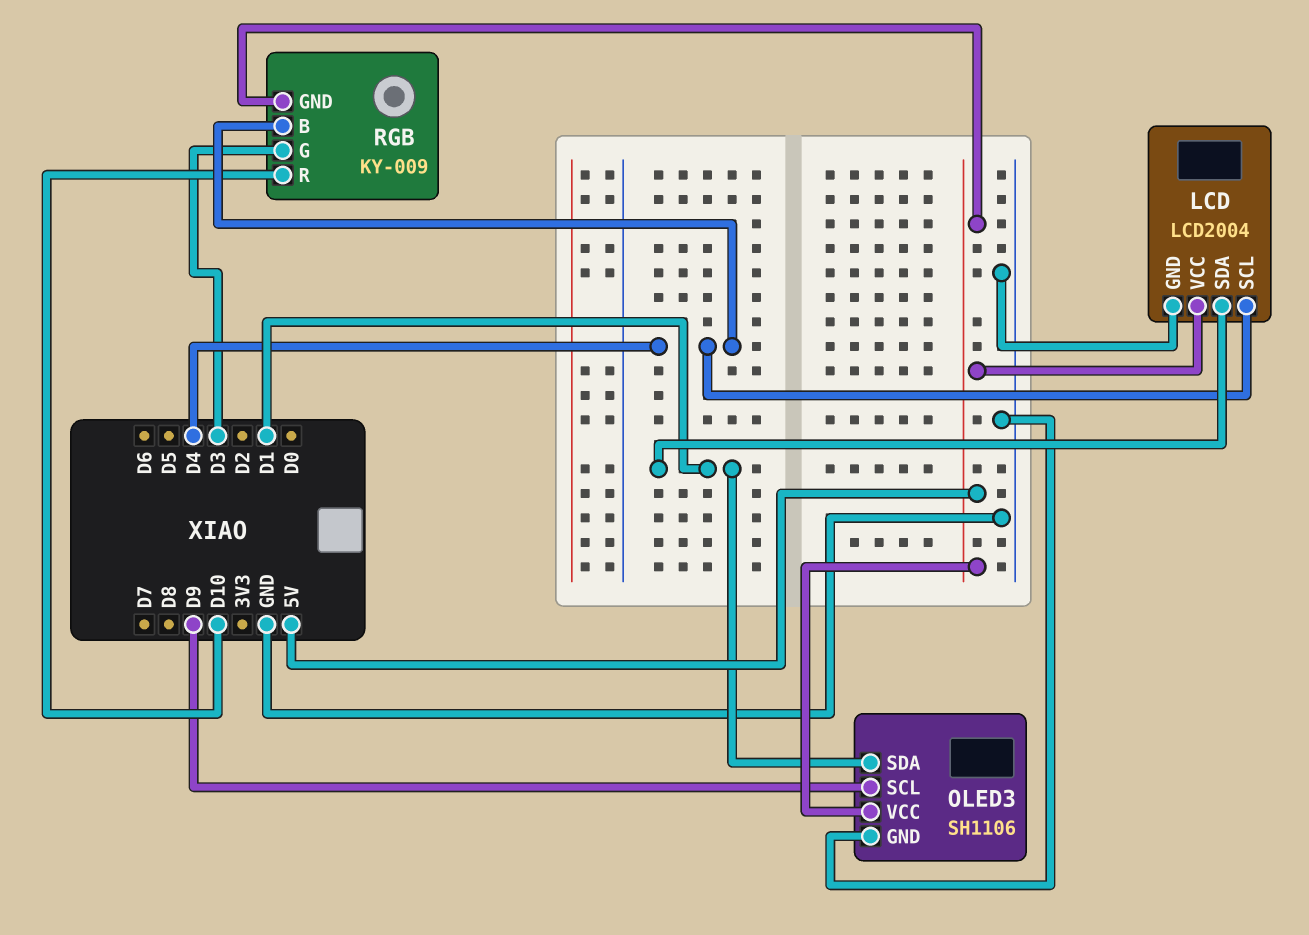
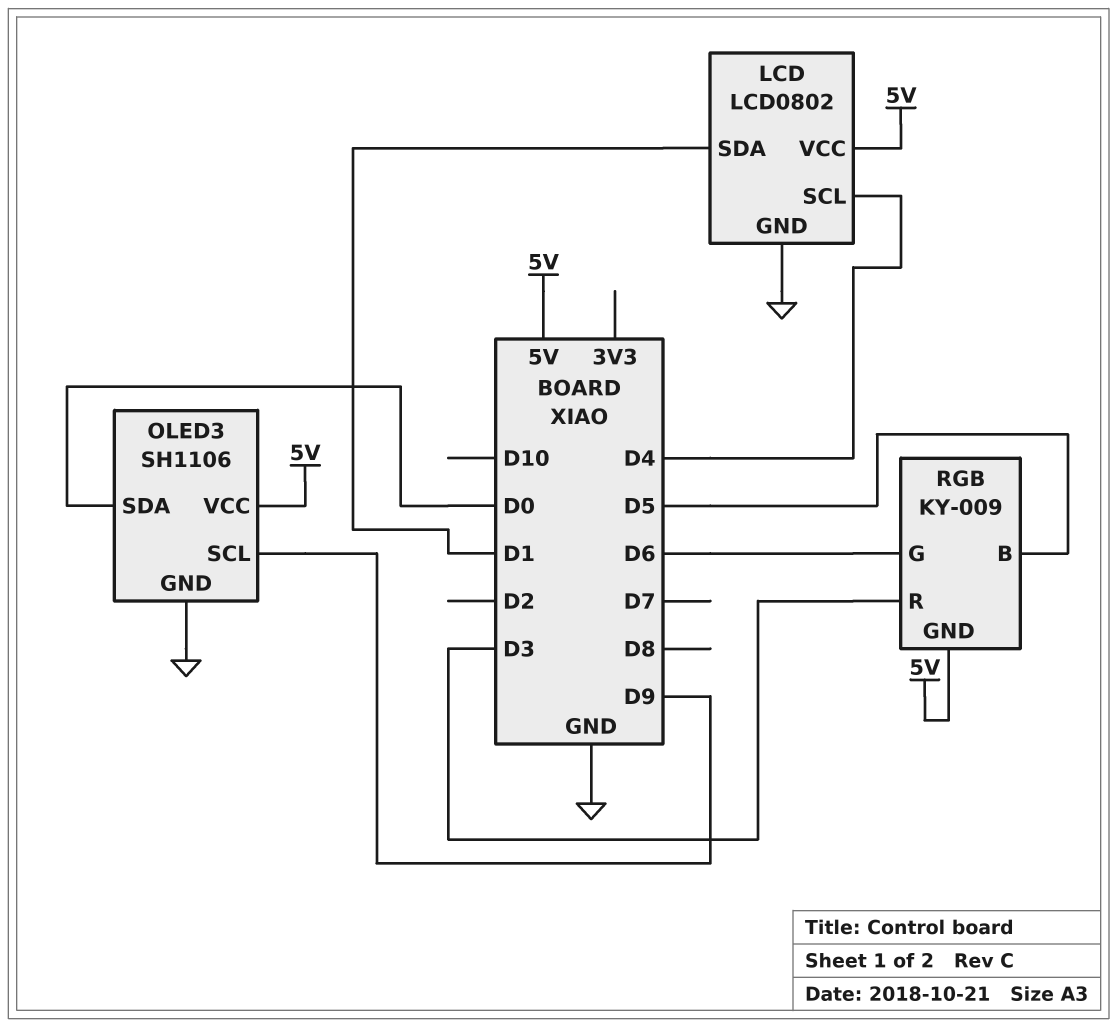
LCD: LCD2004 -> LCD0802
OLED3 pin SDA: D1 -> D0
RGB pin B: D4 -> D5
RGB pin G: D3 -> D6
RGB pin R: D10 -> D3

